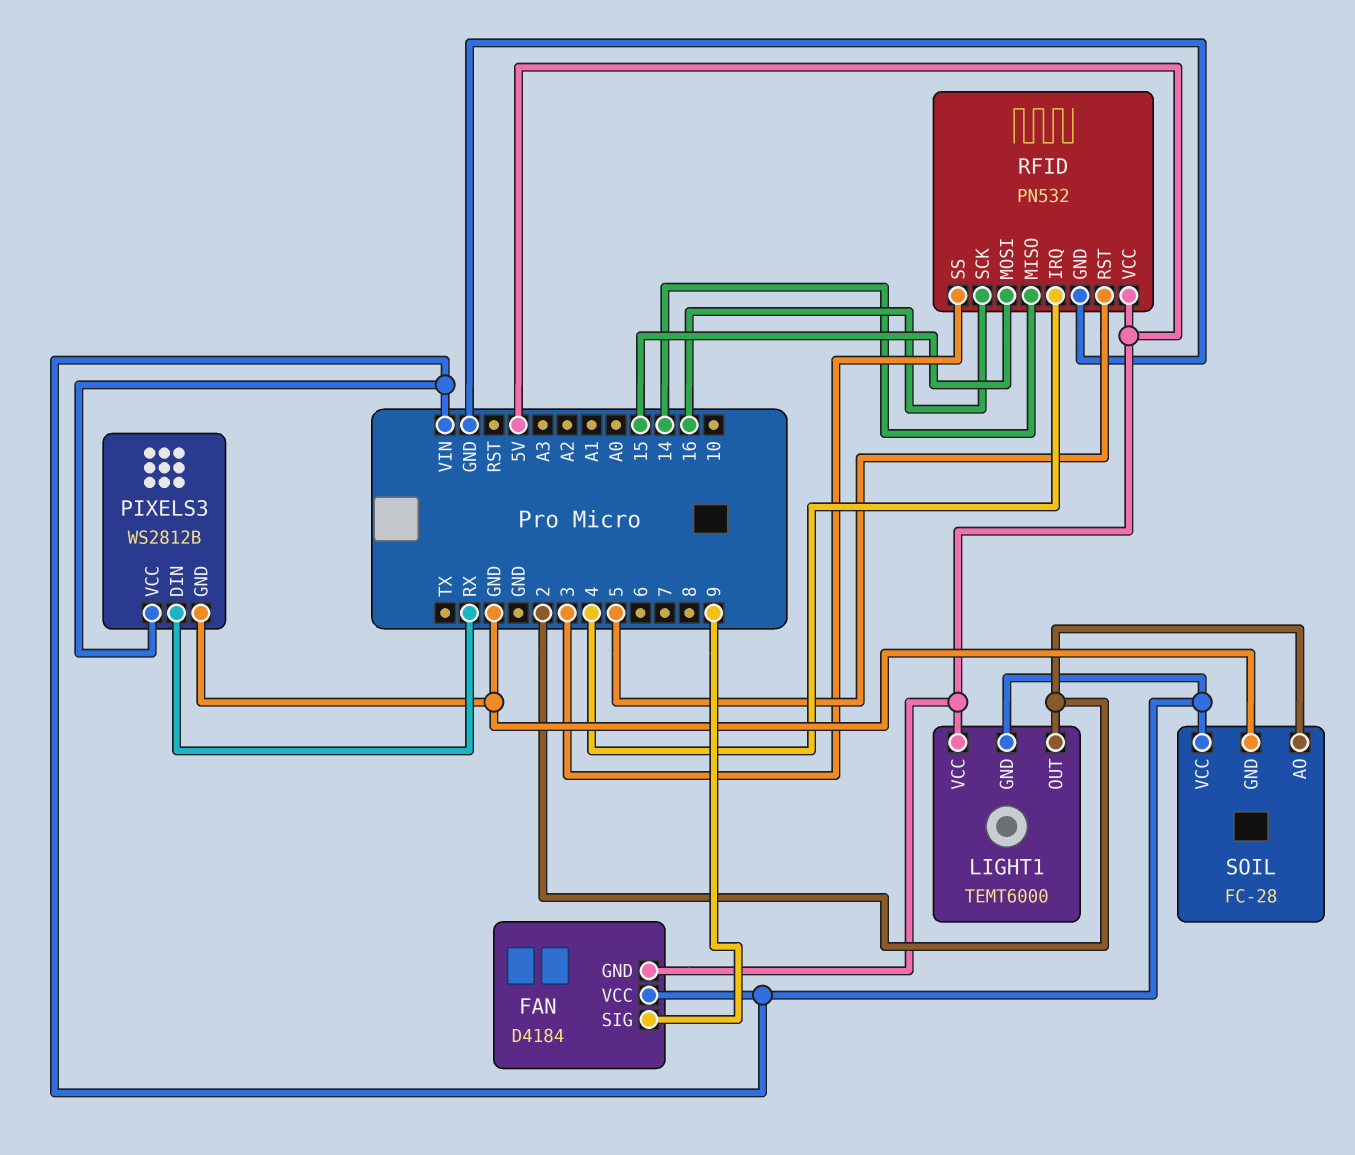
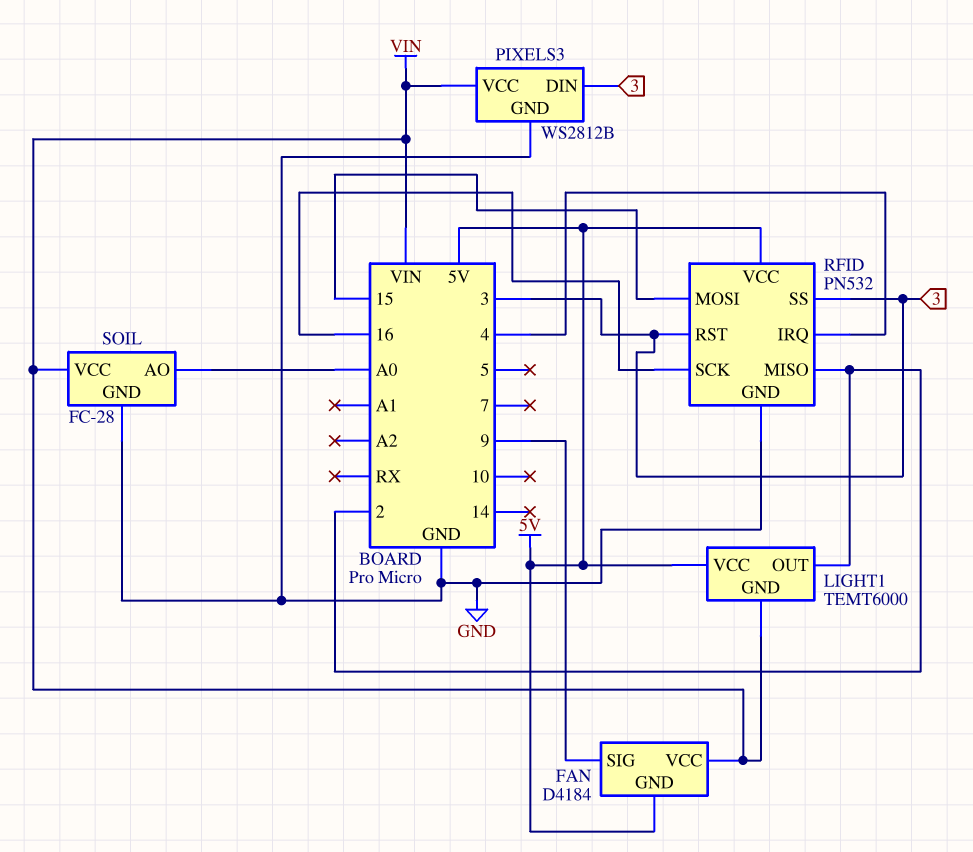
PIXELS3 pin DIN: RX -> 3
RFID pin MISO: 14 -> 2
RFID pin RST: 5 -> 3
SOIL pin AO: 2 -> A0

